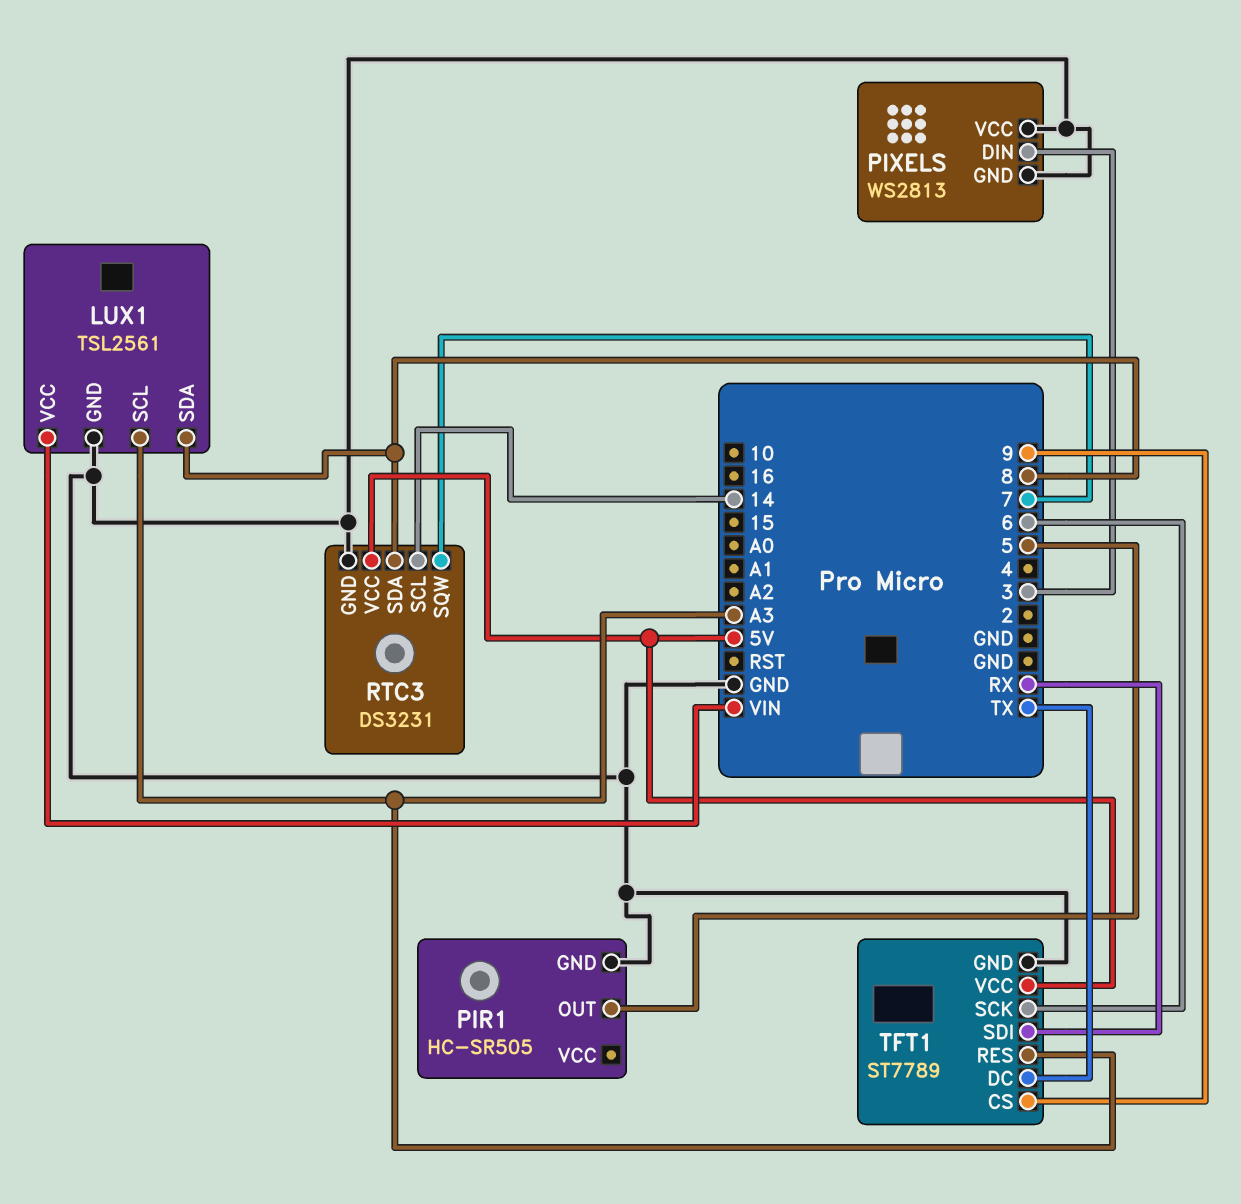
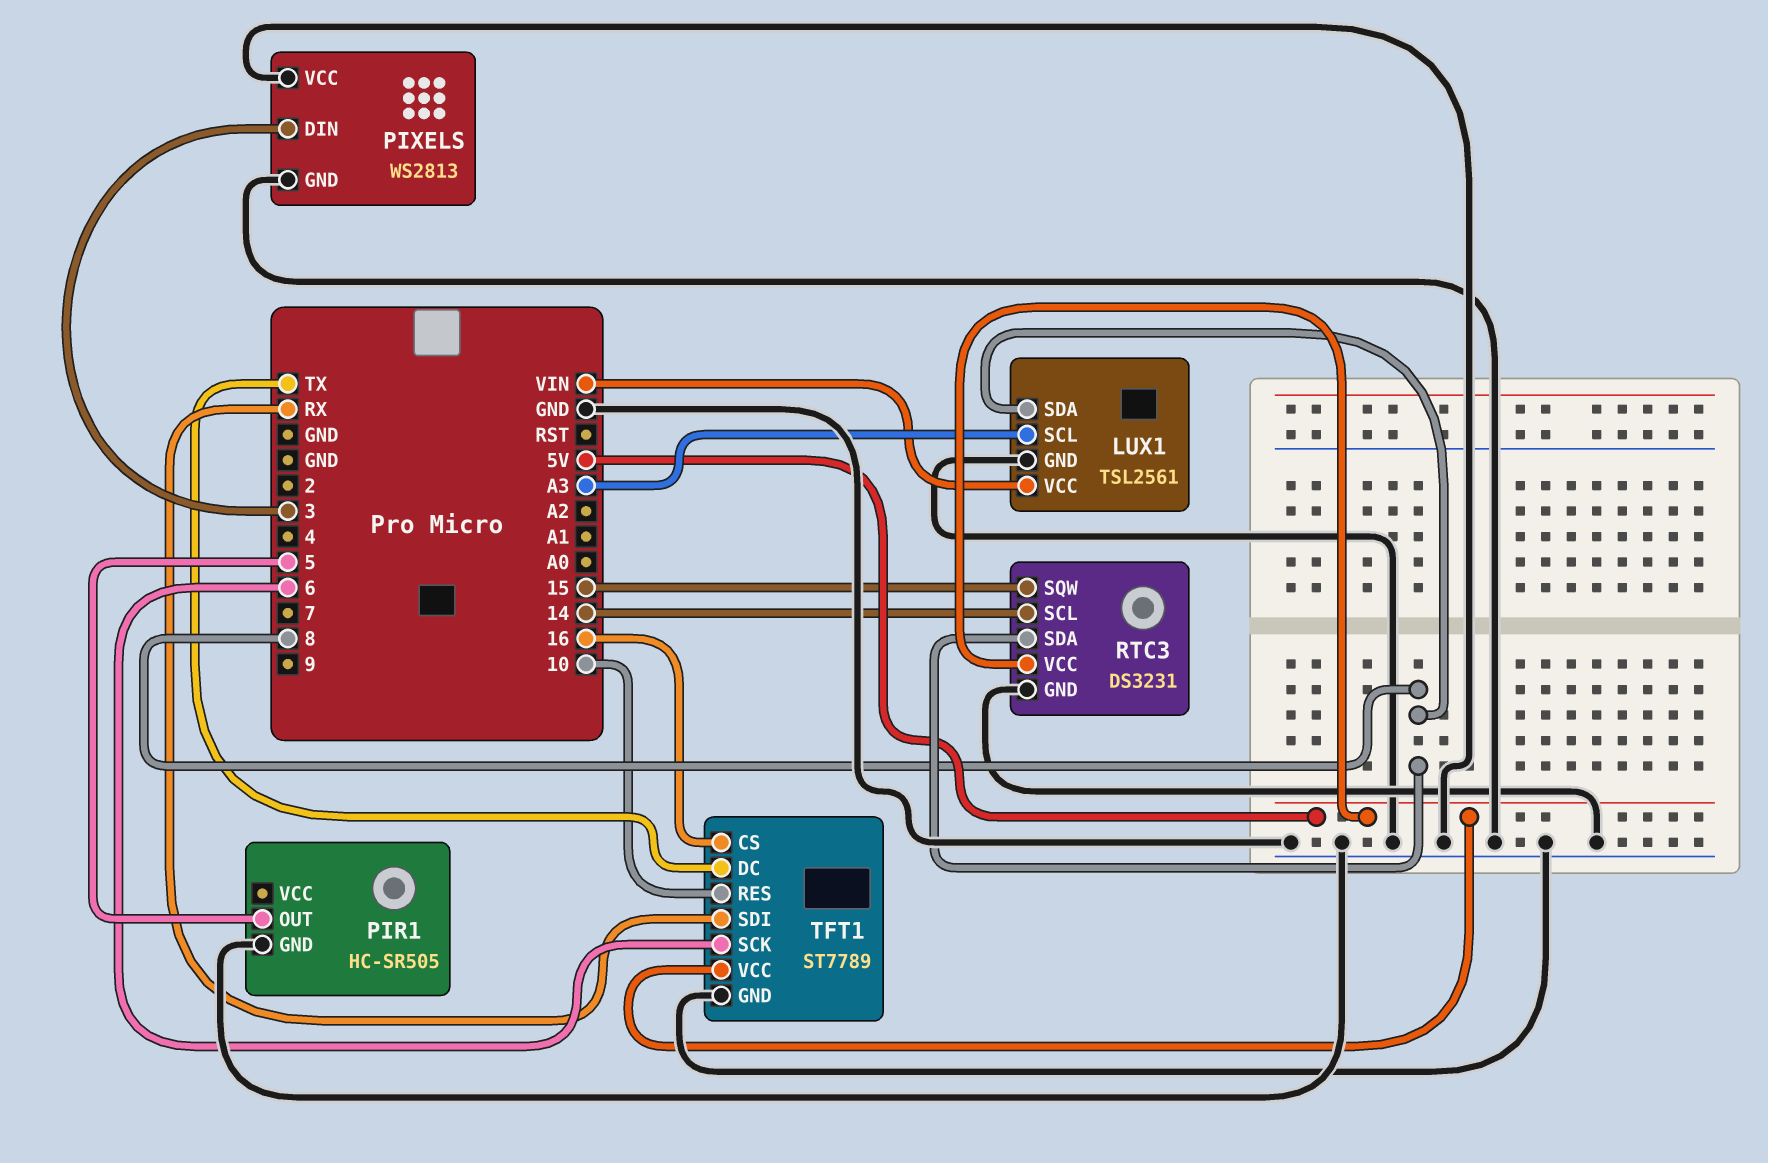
RTC3 pin SQW: 7 -> 15
TFT1 pin CS: 9 -> 16
TFT1 pin RES: A3 -> 10

